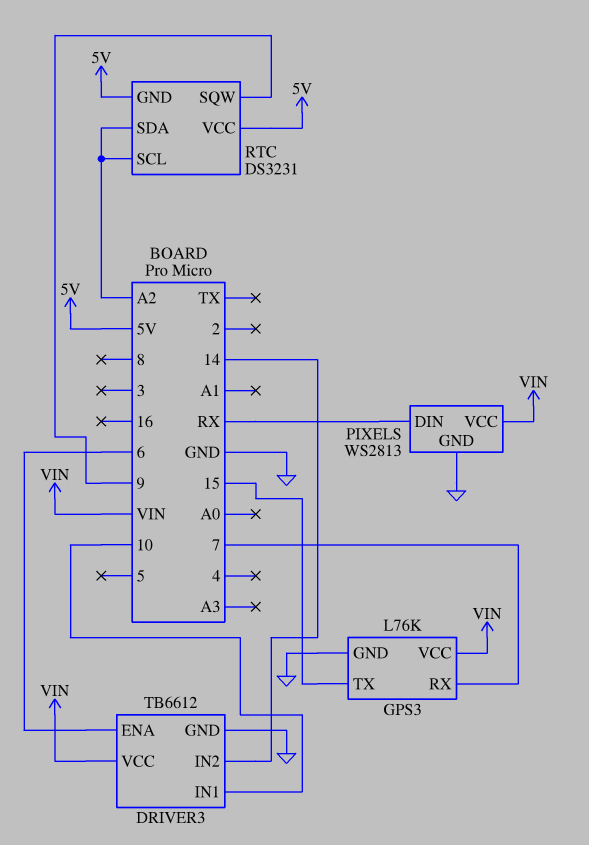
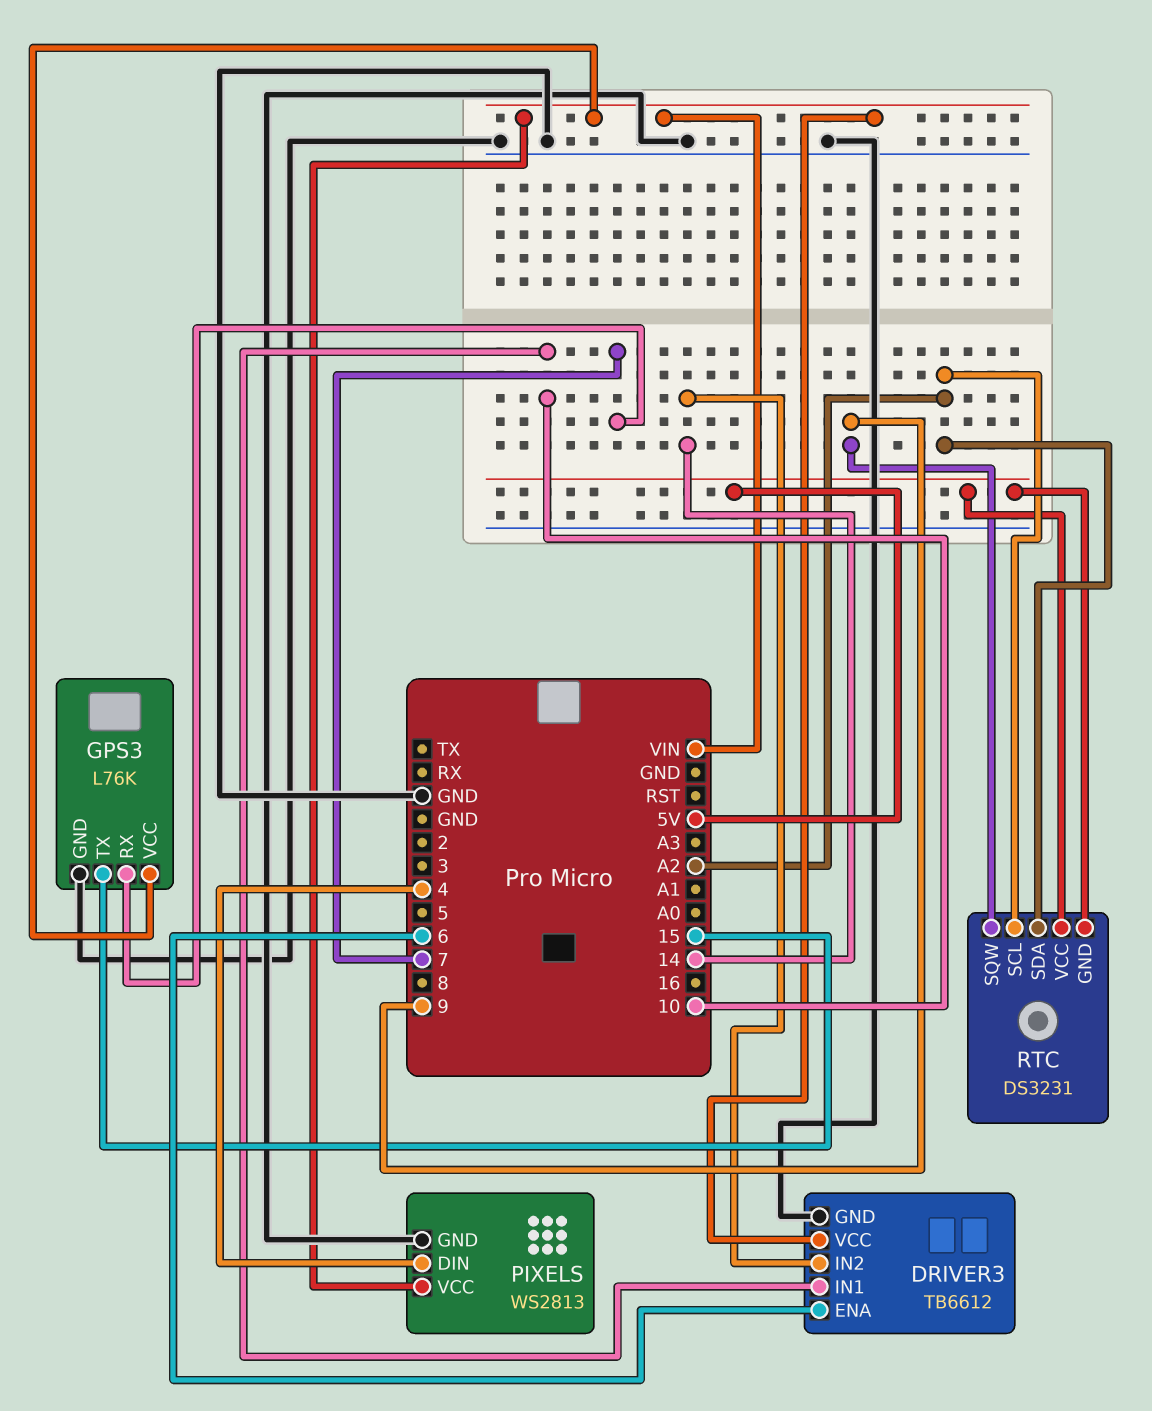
PIXELS pin DIN: RX -> 4

